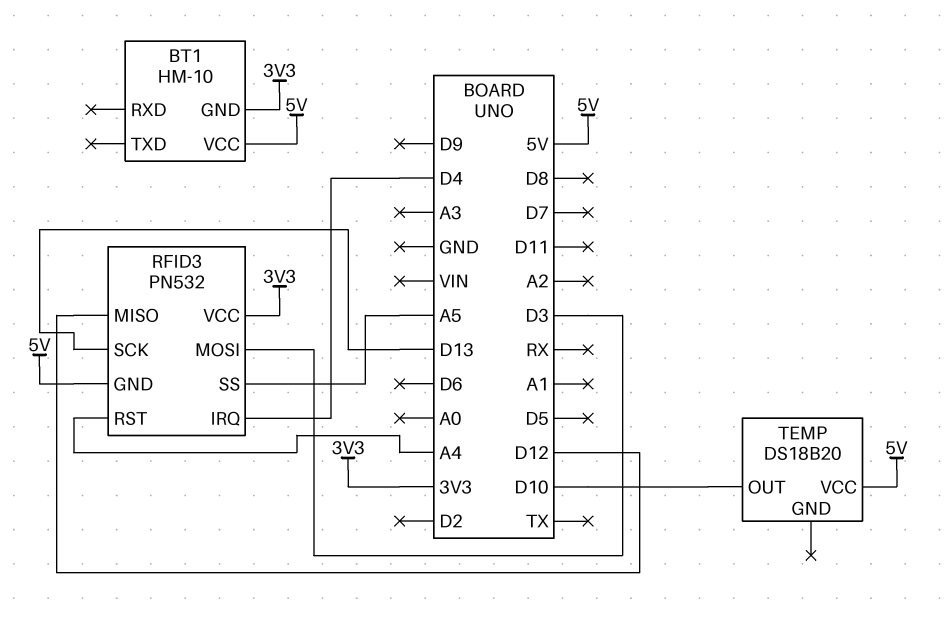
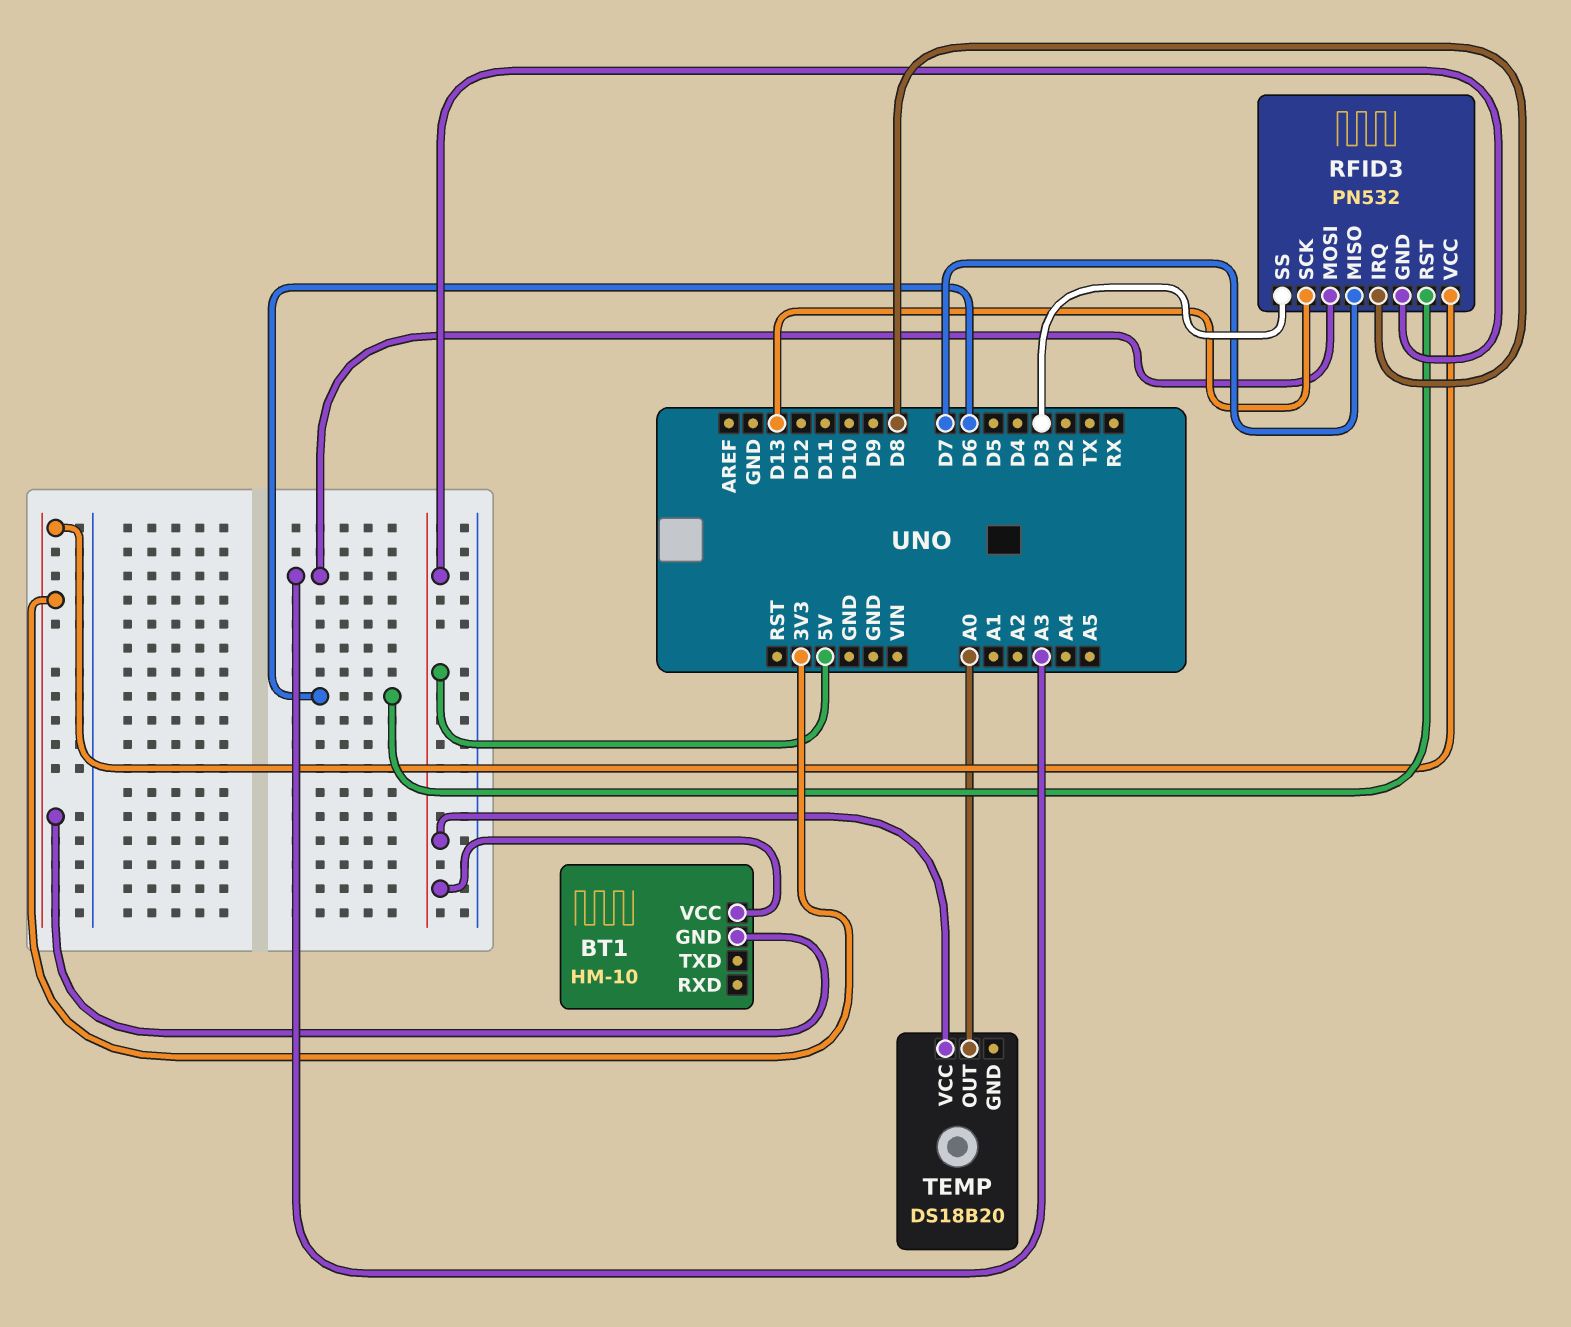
RFID3 pin IRQ: D4 -> D8
RFID3 pin MISO: D12 -> D7
RFID3 pin MOSI: D3 -> A3
RFID3 pin RST: A4 -> D6
RFID3 pin SS: A5 -> D3
TEMP pin OUT: D10 -> A0

